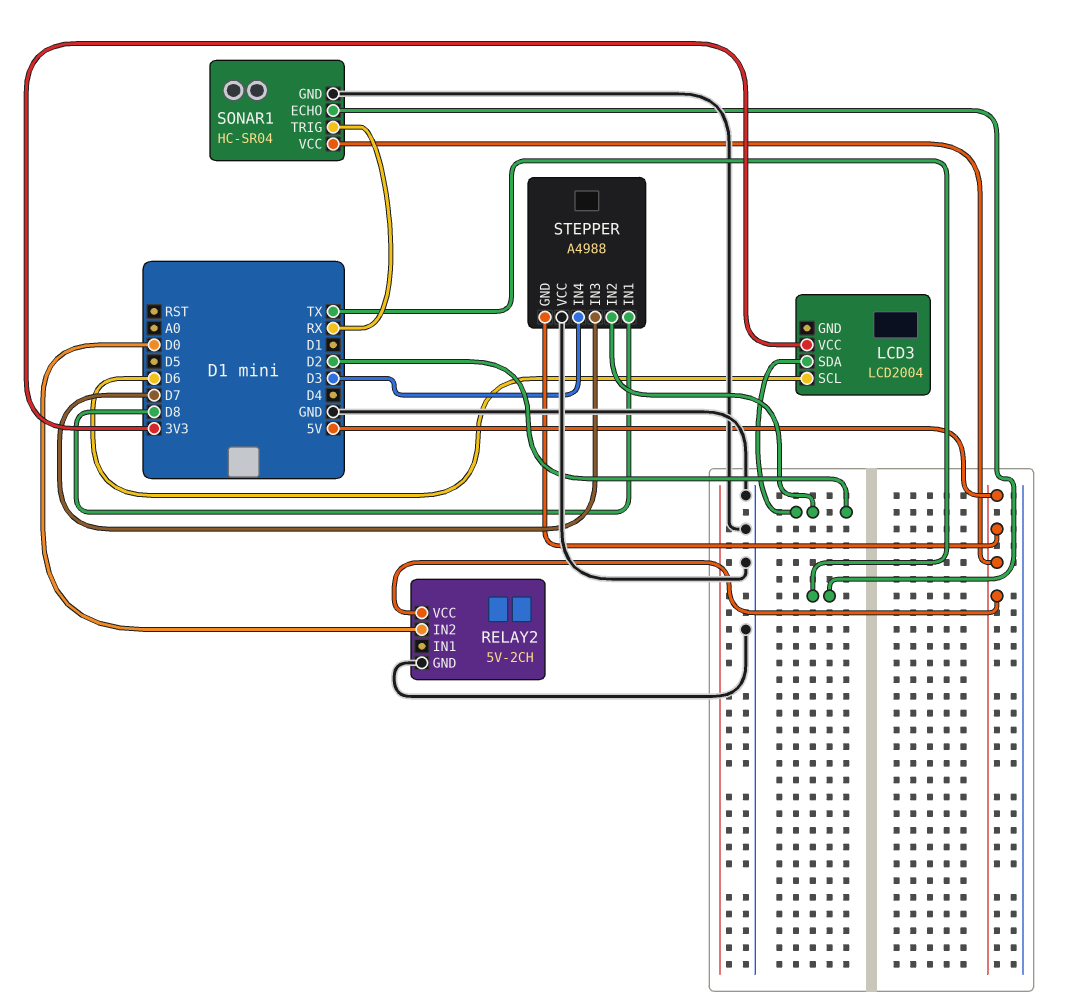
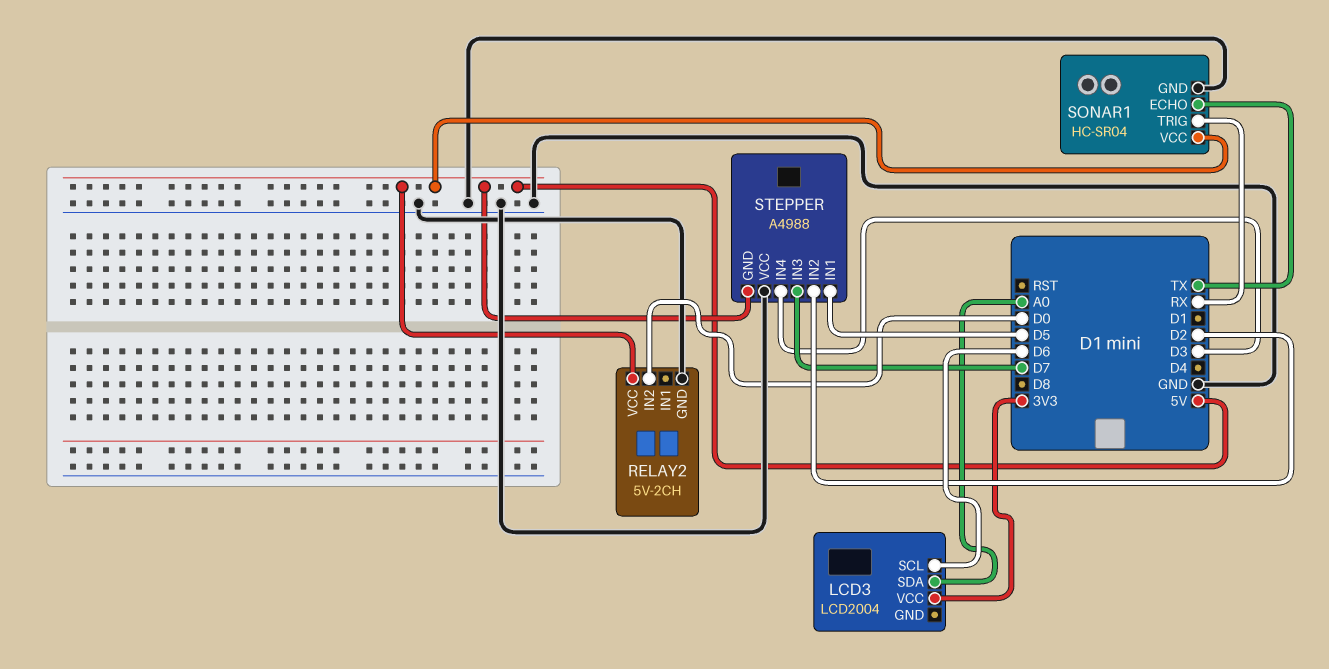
LCD3 pin SDA: D2 -> A0
STEPPER pin IN1: D8 -> D5

